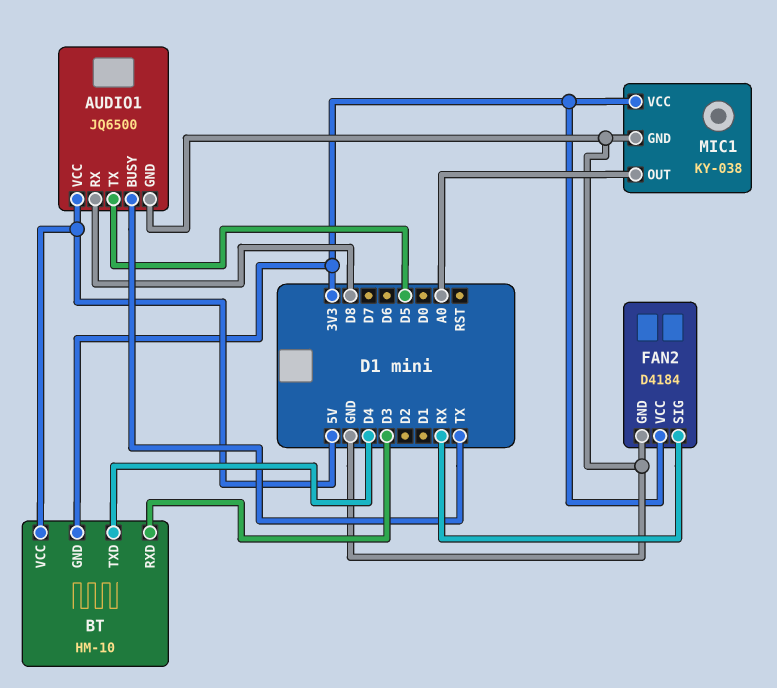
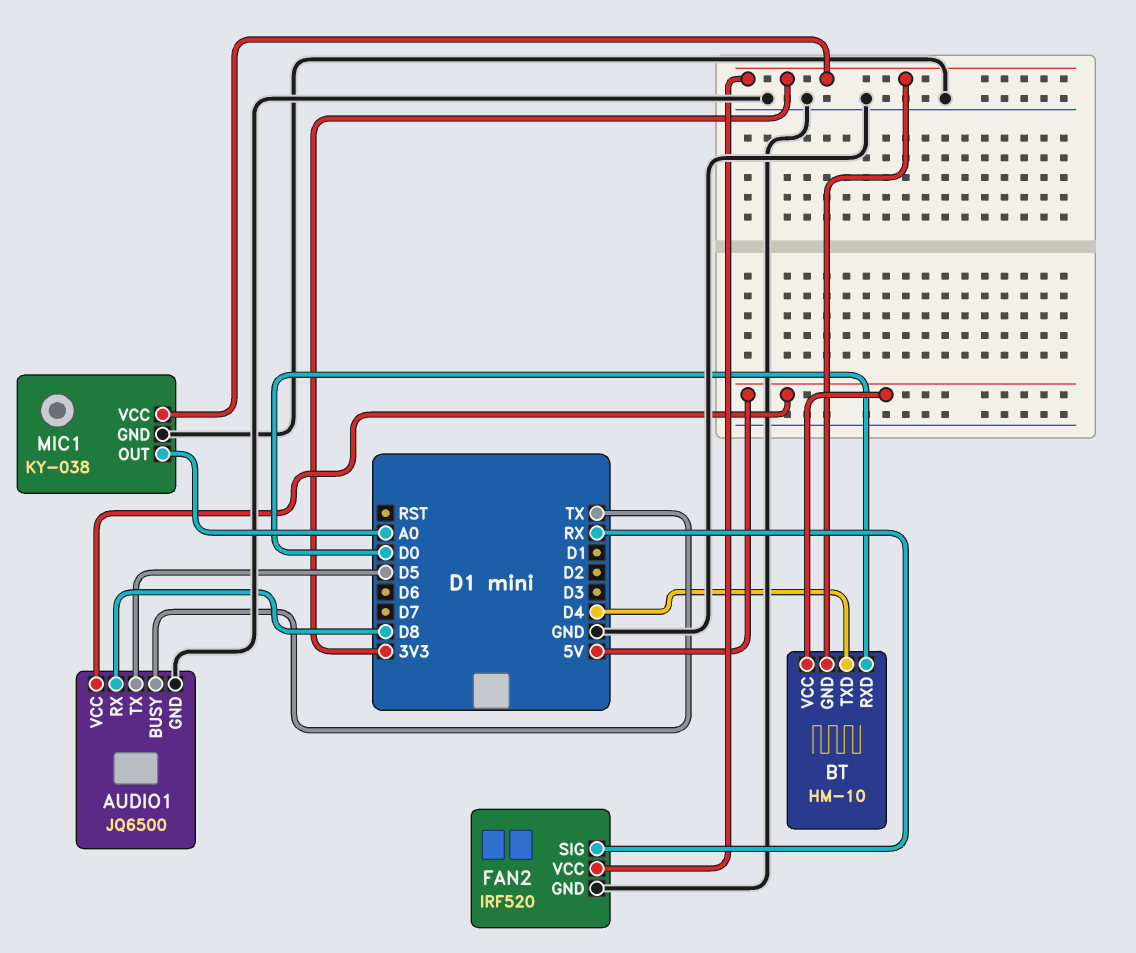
BT pin RXD: D3 -> D0
FAN2: D4184 -> IRF520

